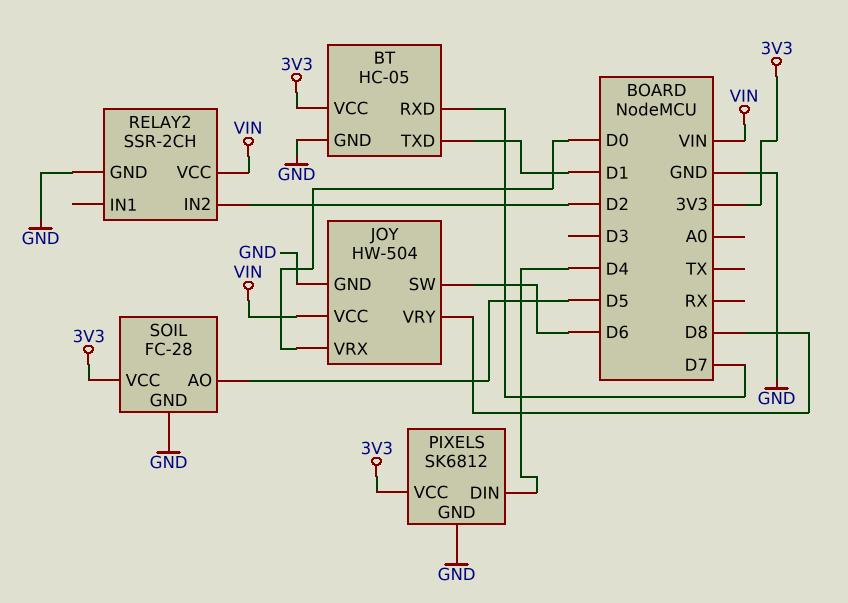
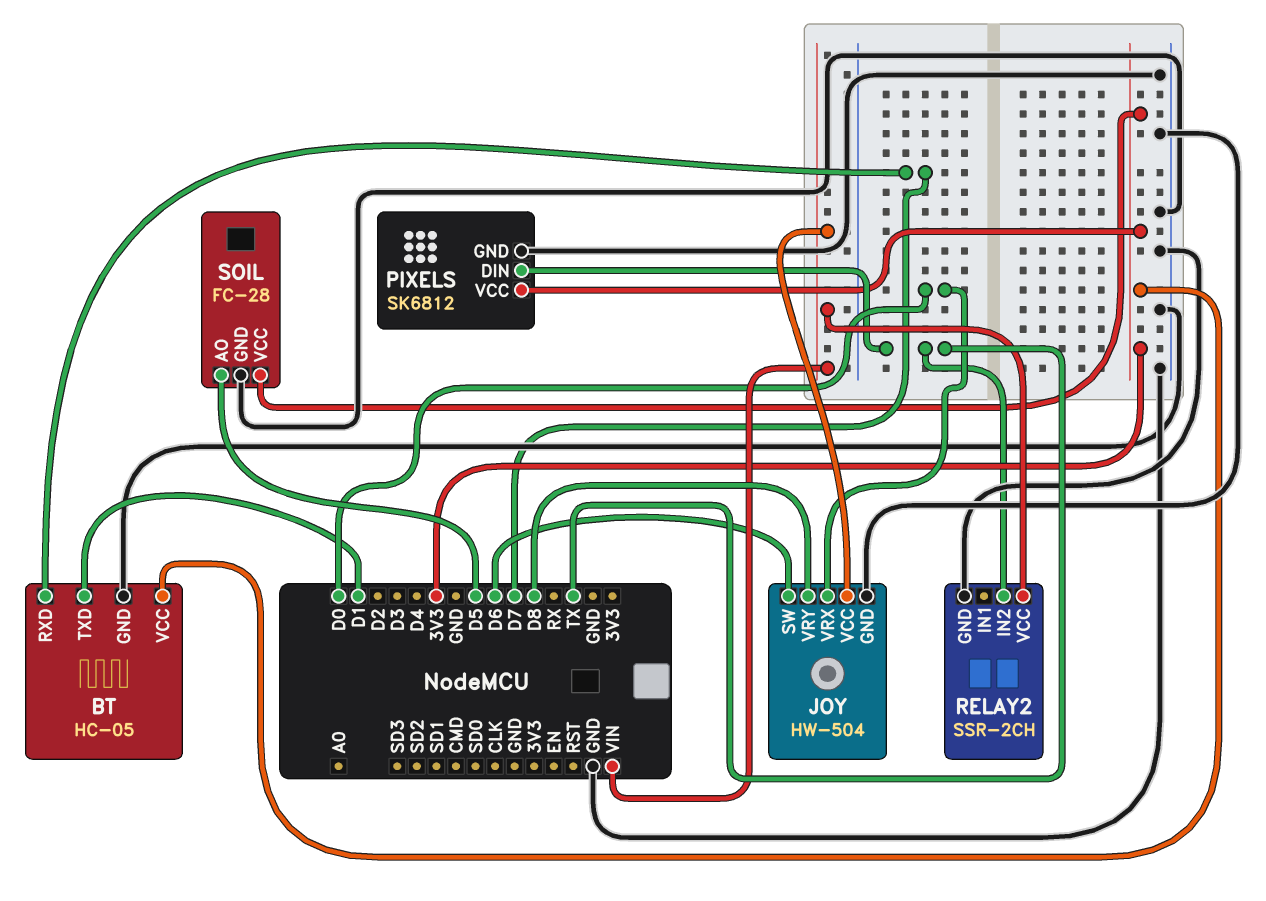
PIXELS pin DIN: D4 -> TX
RELAY2 pin IN2: D2 -> TX

